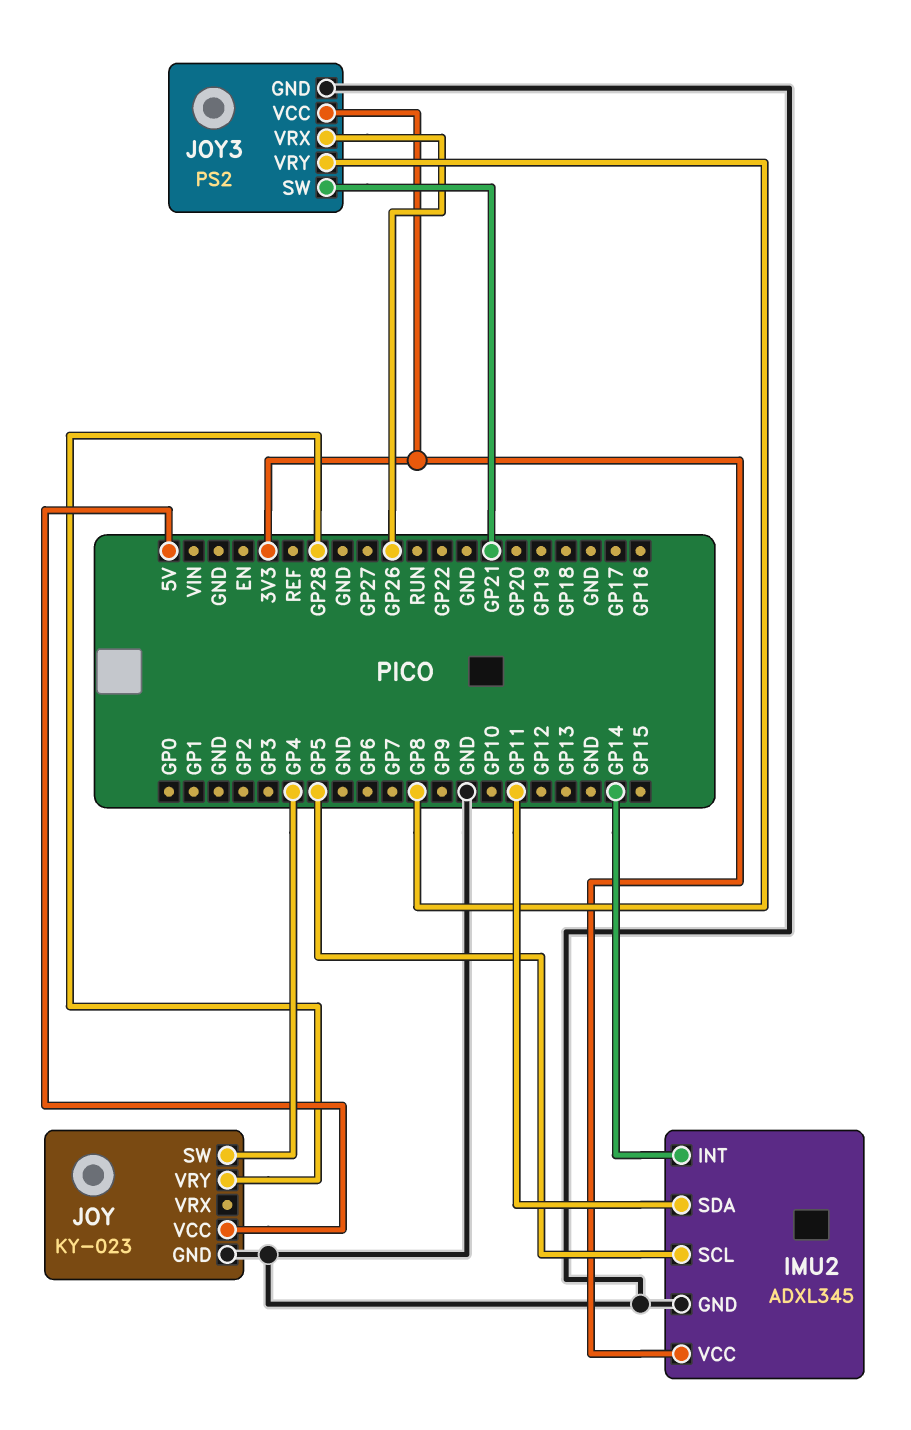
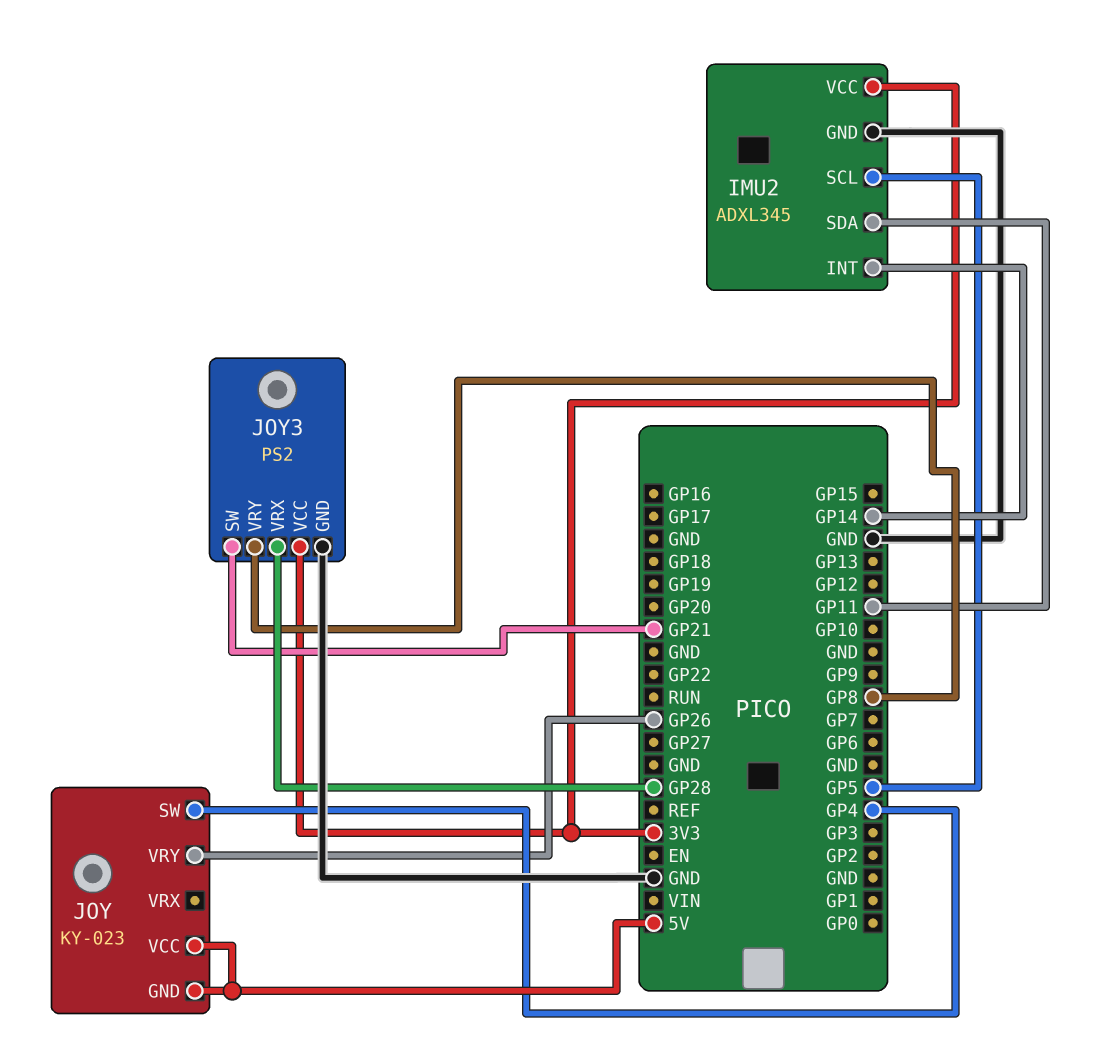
JOY pin GND: GND -> 5V
JOY pin VRY: GP28 -> GP26
JOY3 pin VRX: GP26 -> GP28

